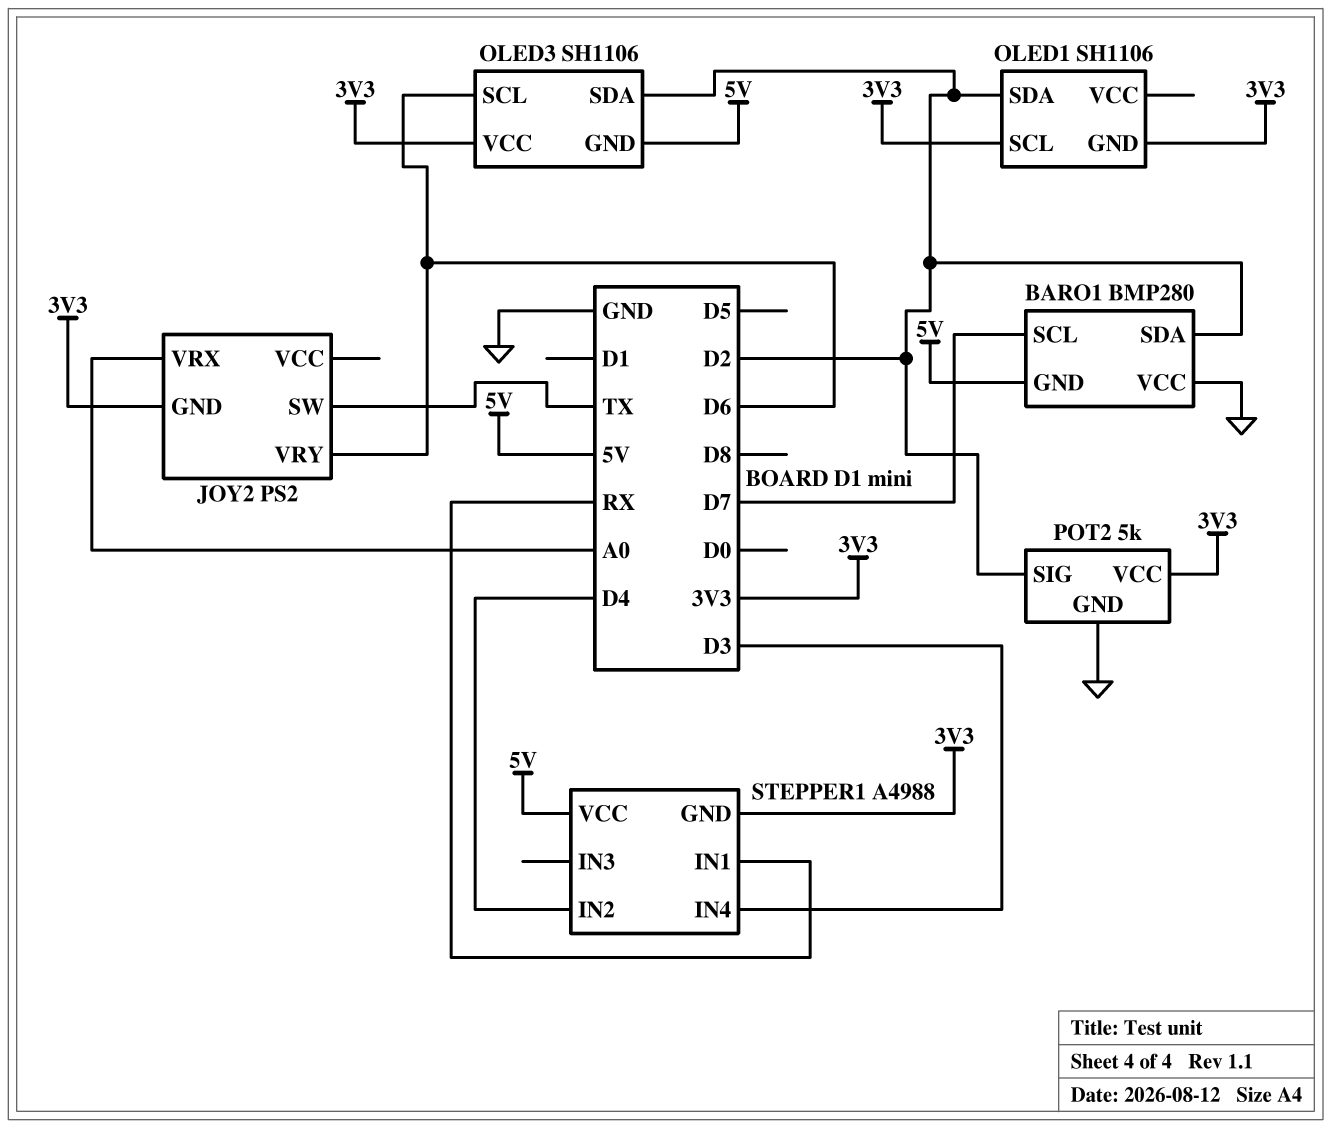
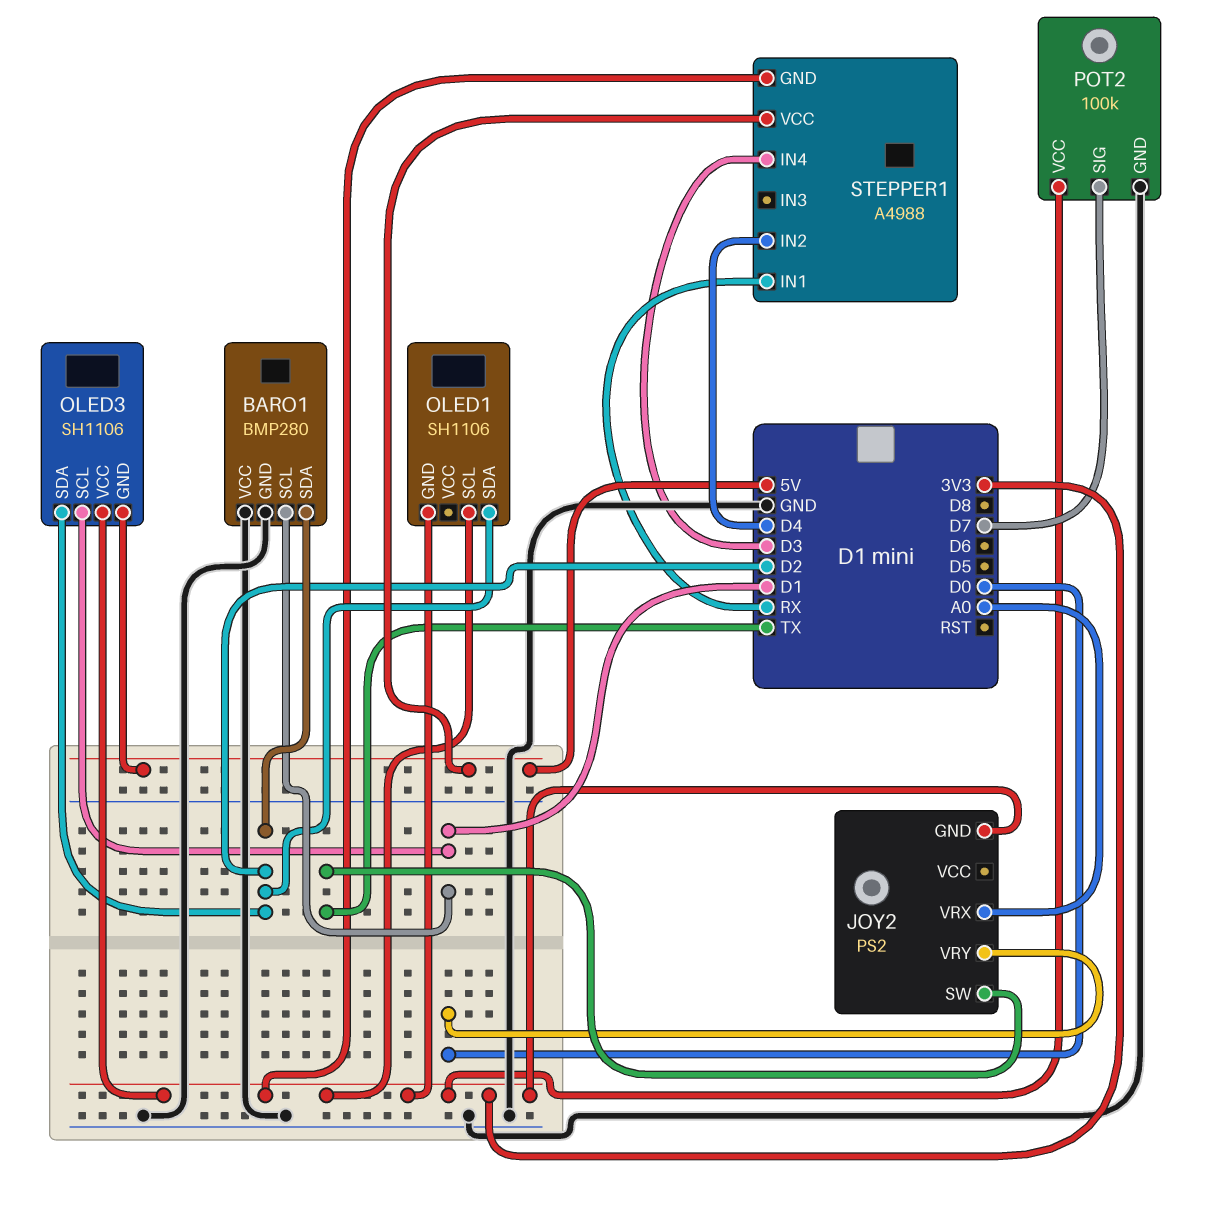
BARO1 pin GND: 5V -> GND
BARO1 pin SCL: D7 -> D1
JOY2 pin VRY: D6 -> D0
OLED3 pin SCL: D6 -> D1
POT2: 5k -> 100k
POT2 pin SIG: D2 -> D7

